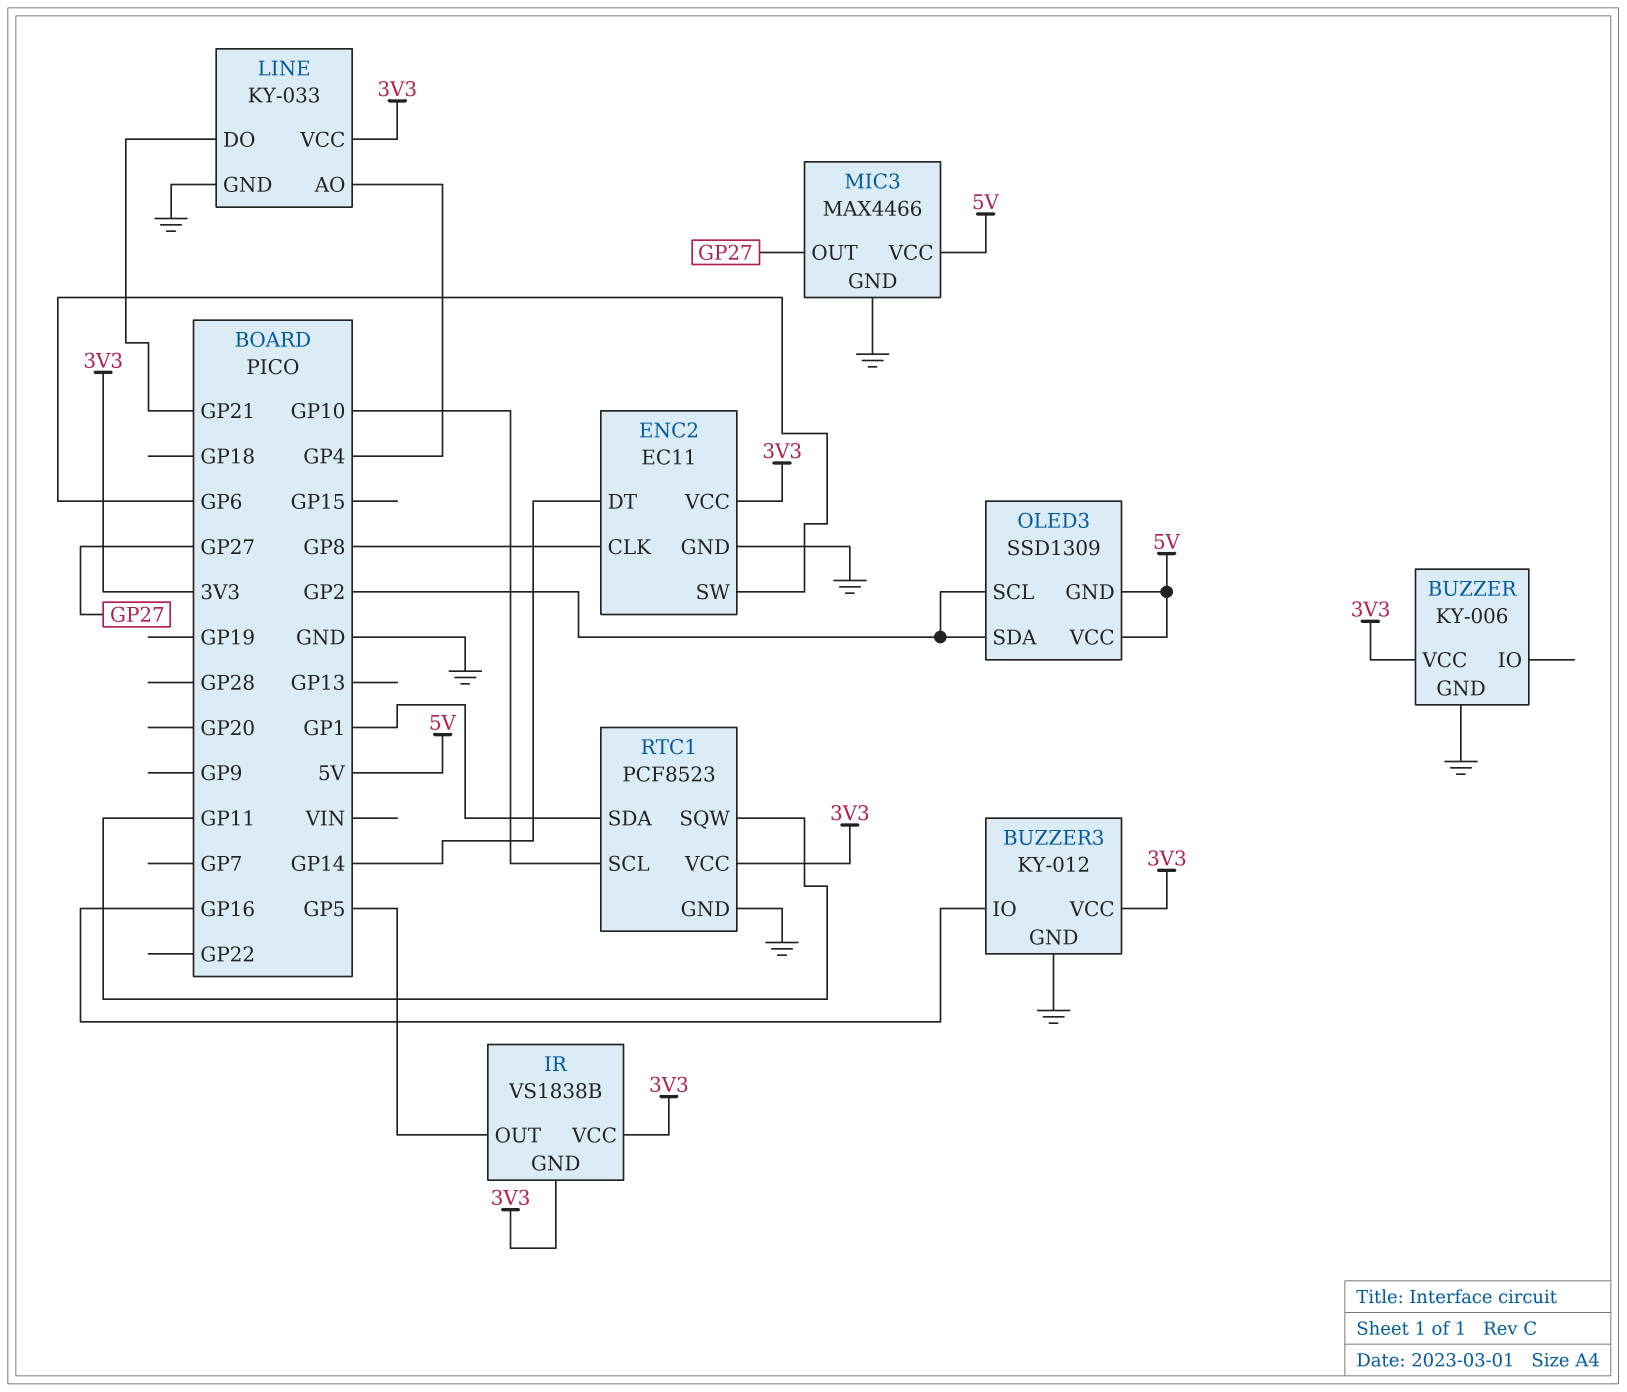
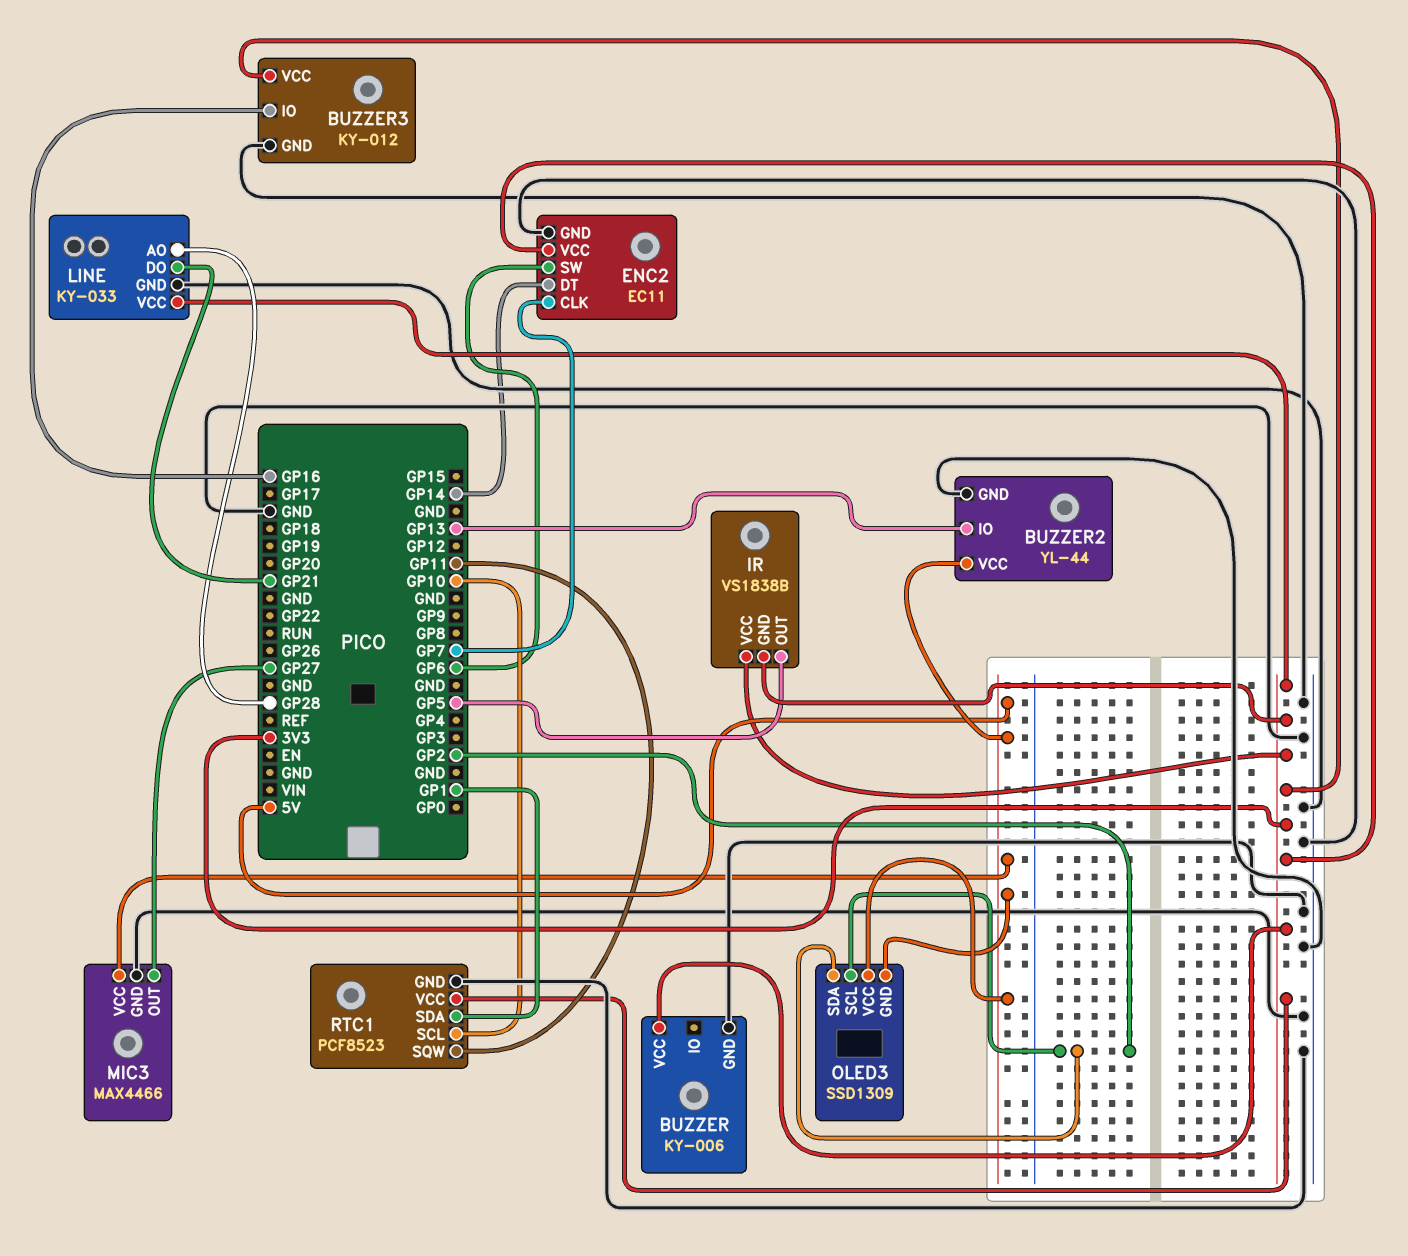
BUZZER2: none -> YL-44
BUZZER2 pin GND: none -> GND
BUZZER2 pin IO: none -> GP13
BUZZER2 pin VCC: none -> 5V
ENC2 pin CLK: GP8 -> GP7
LINE pin AO: GP4 -> GP28

